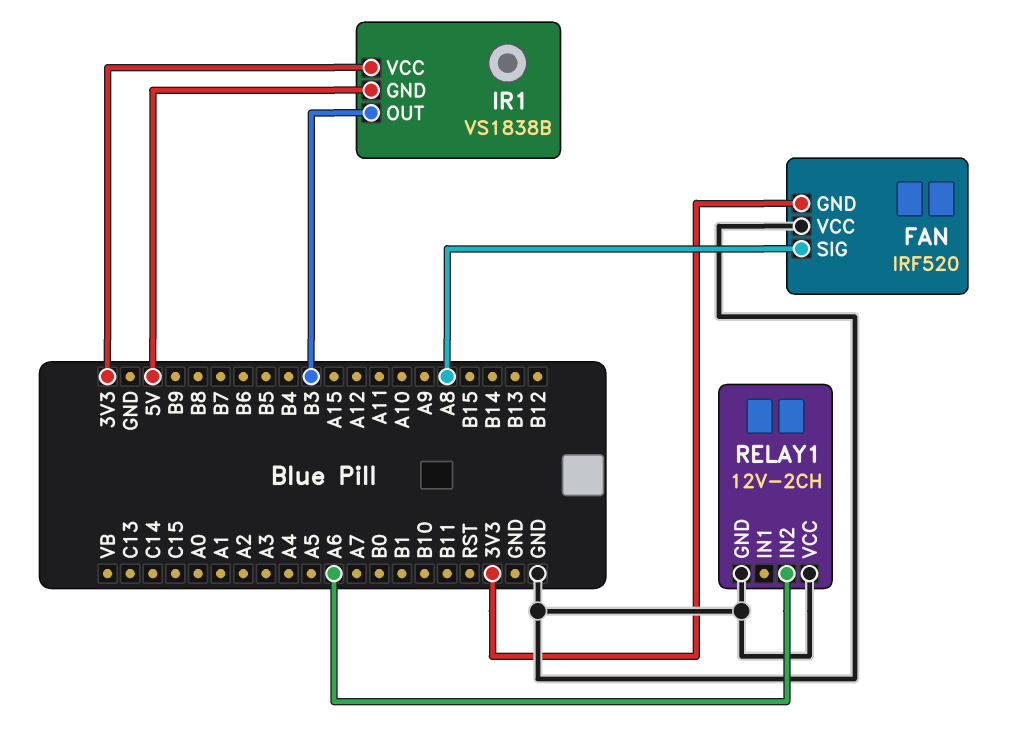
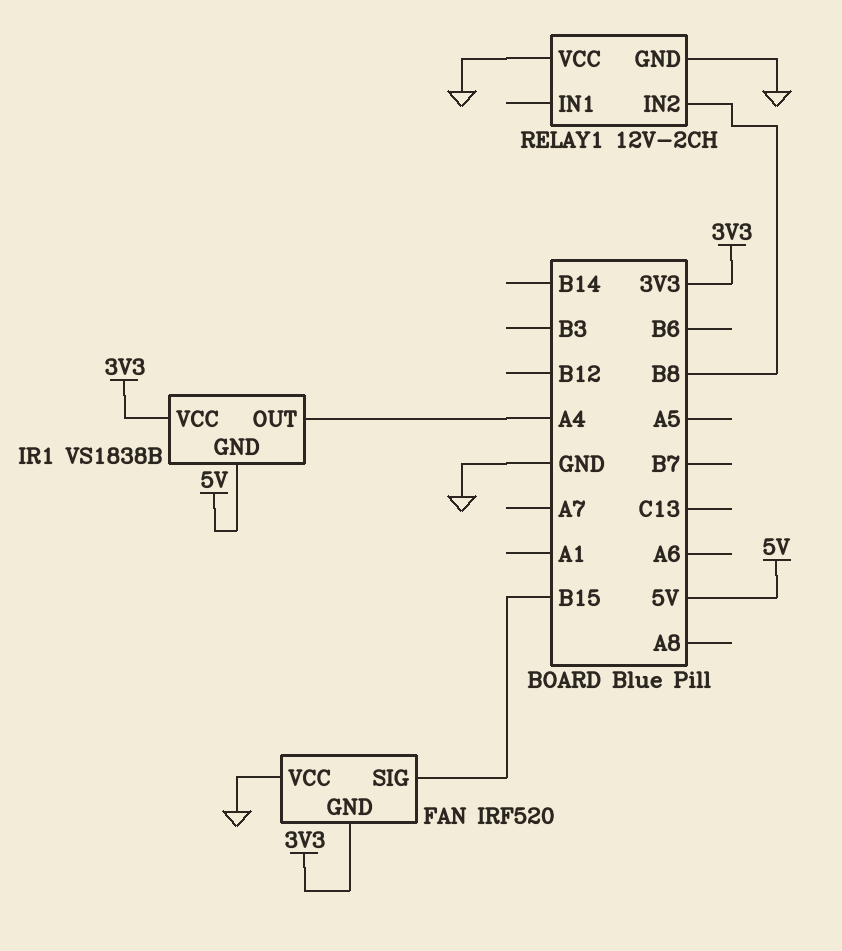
FAN pin SIG: A8 -> B15
IR1 pin OUT: B3 -> A4
RELAY1 pin IN2: A6 -> B8

